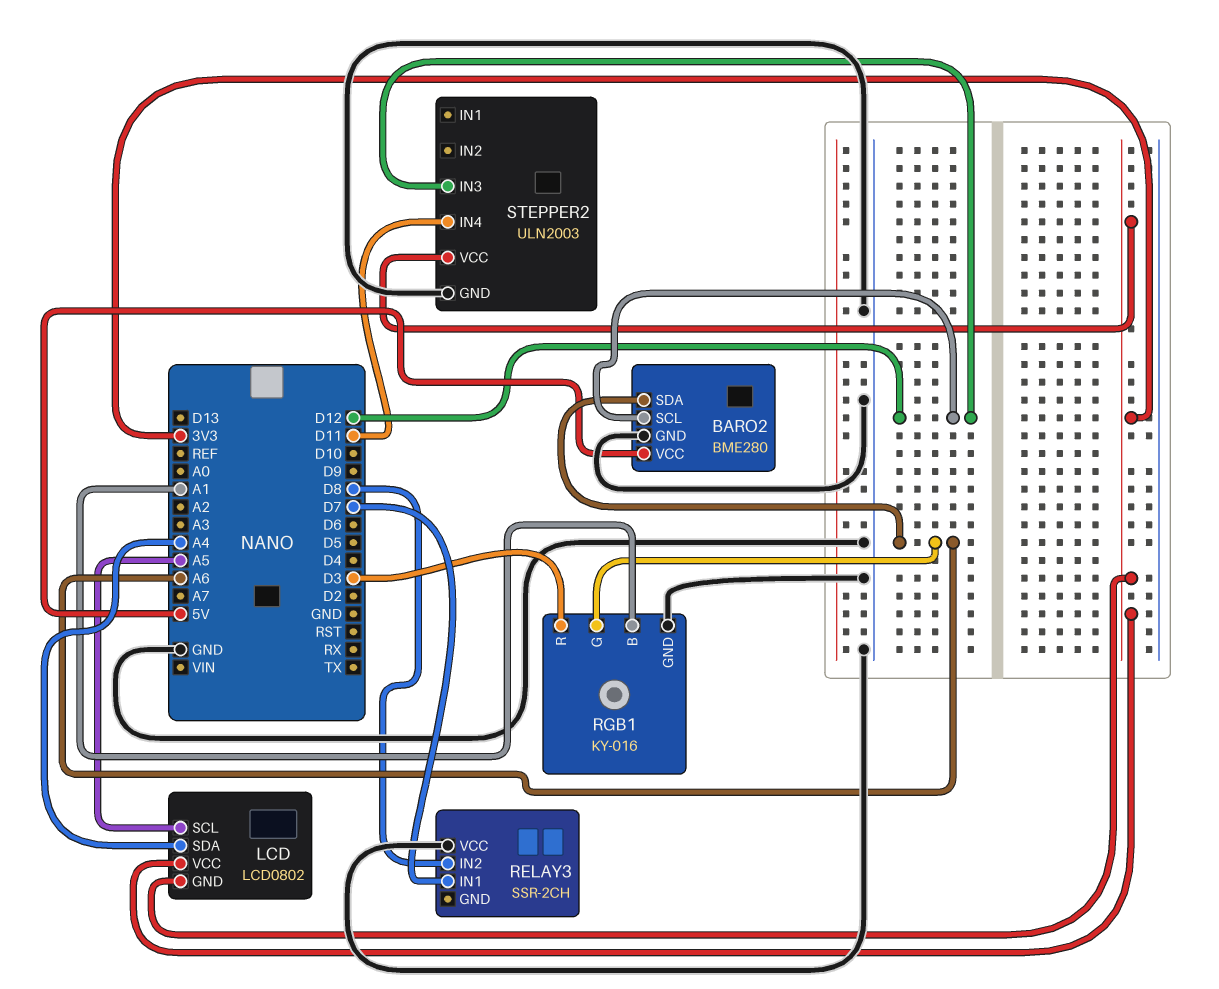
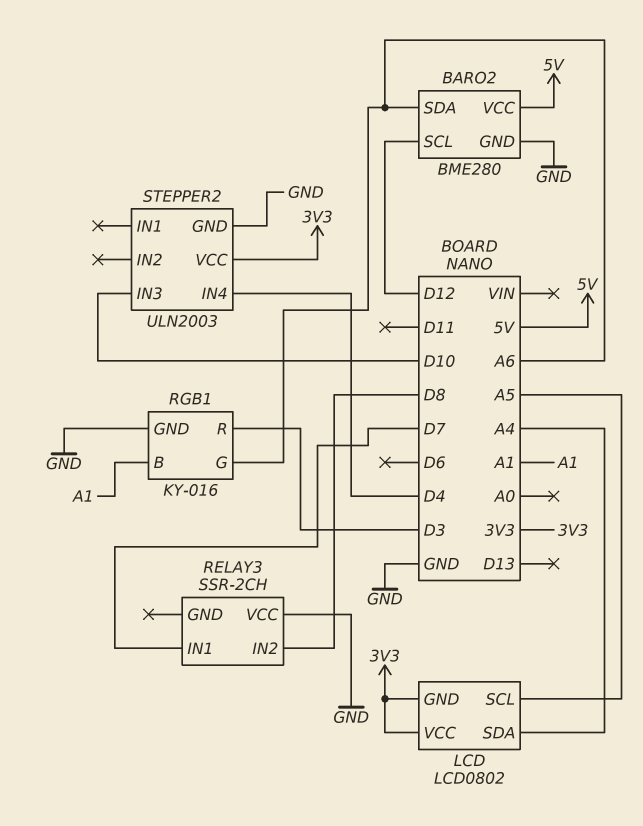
STEPPER2 pin IN3: D12 -> D10
STEPPER2 pin IN4: D11 -> D4

